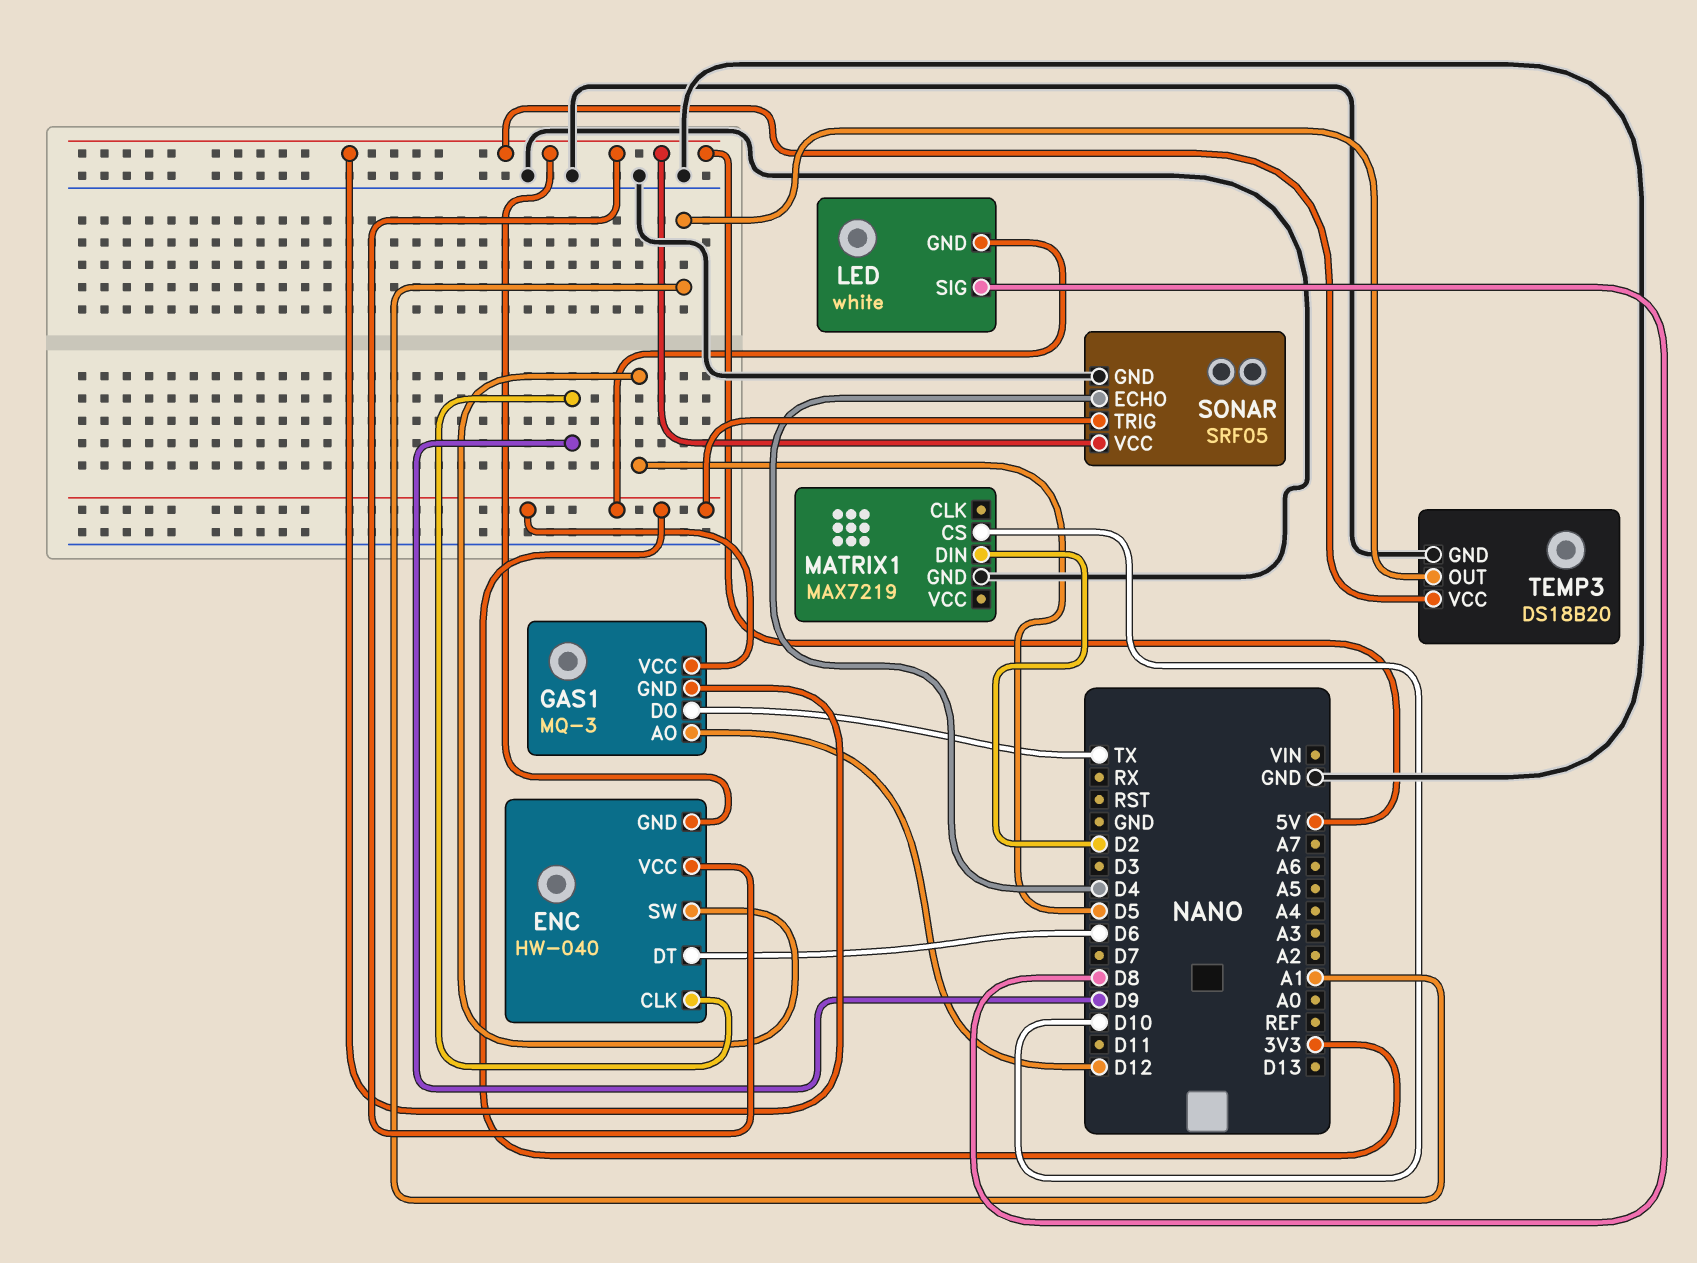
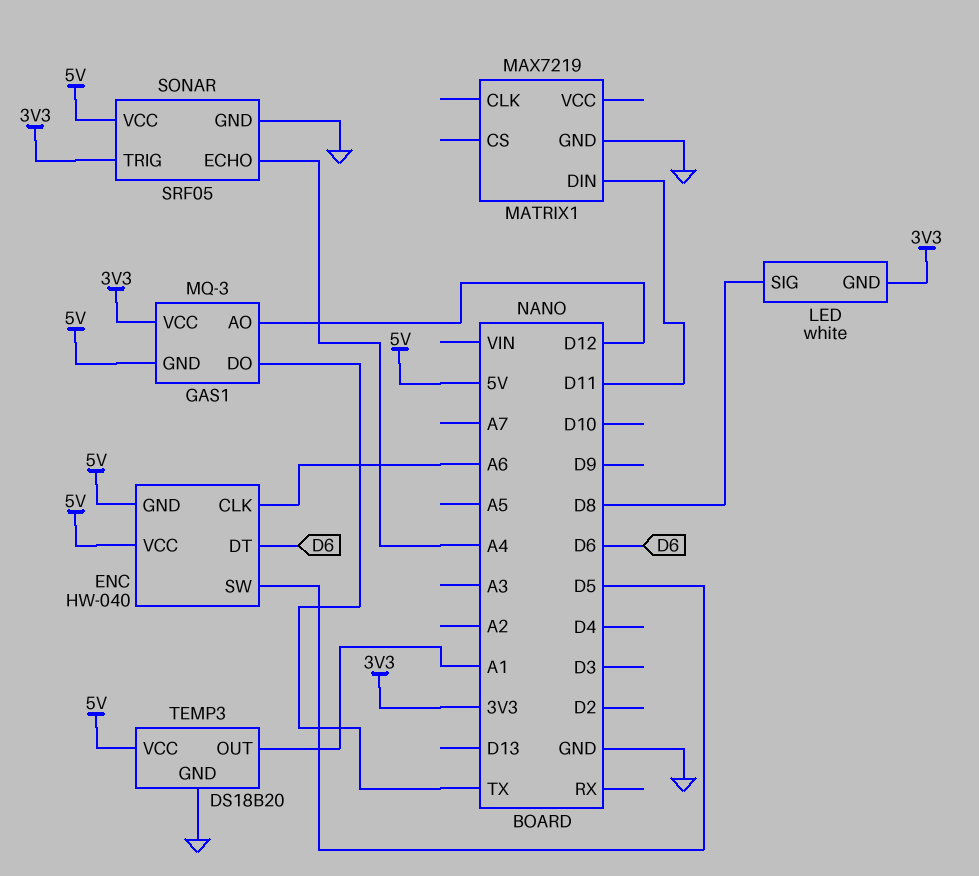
ENC pin CLK: D9 -> A6
MATRIX1 pin CS: D10 -> none
MATRIX1 pin DIN: D2 -> D11
SONAR pin ECHO: D4 -> A4

